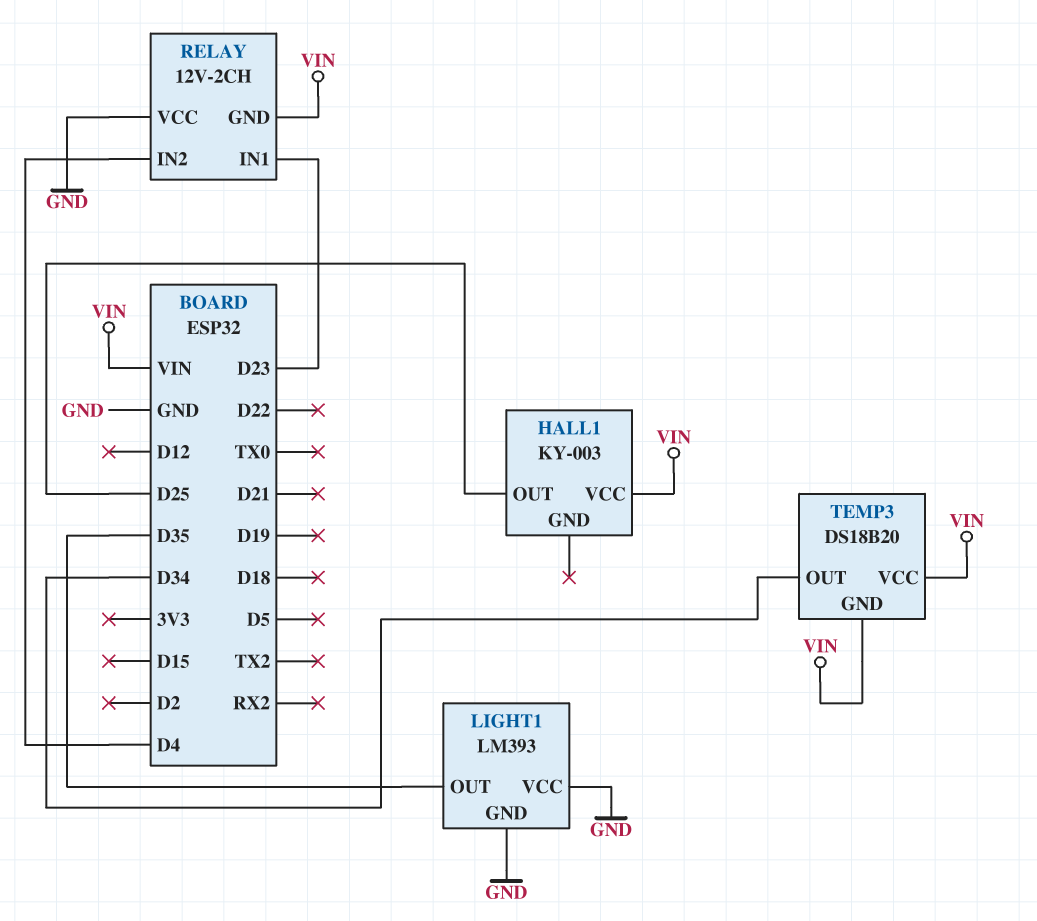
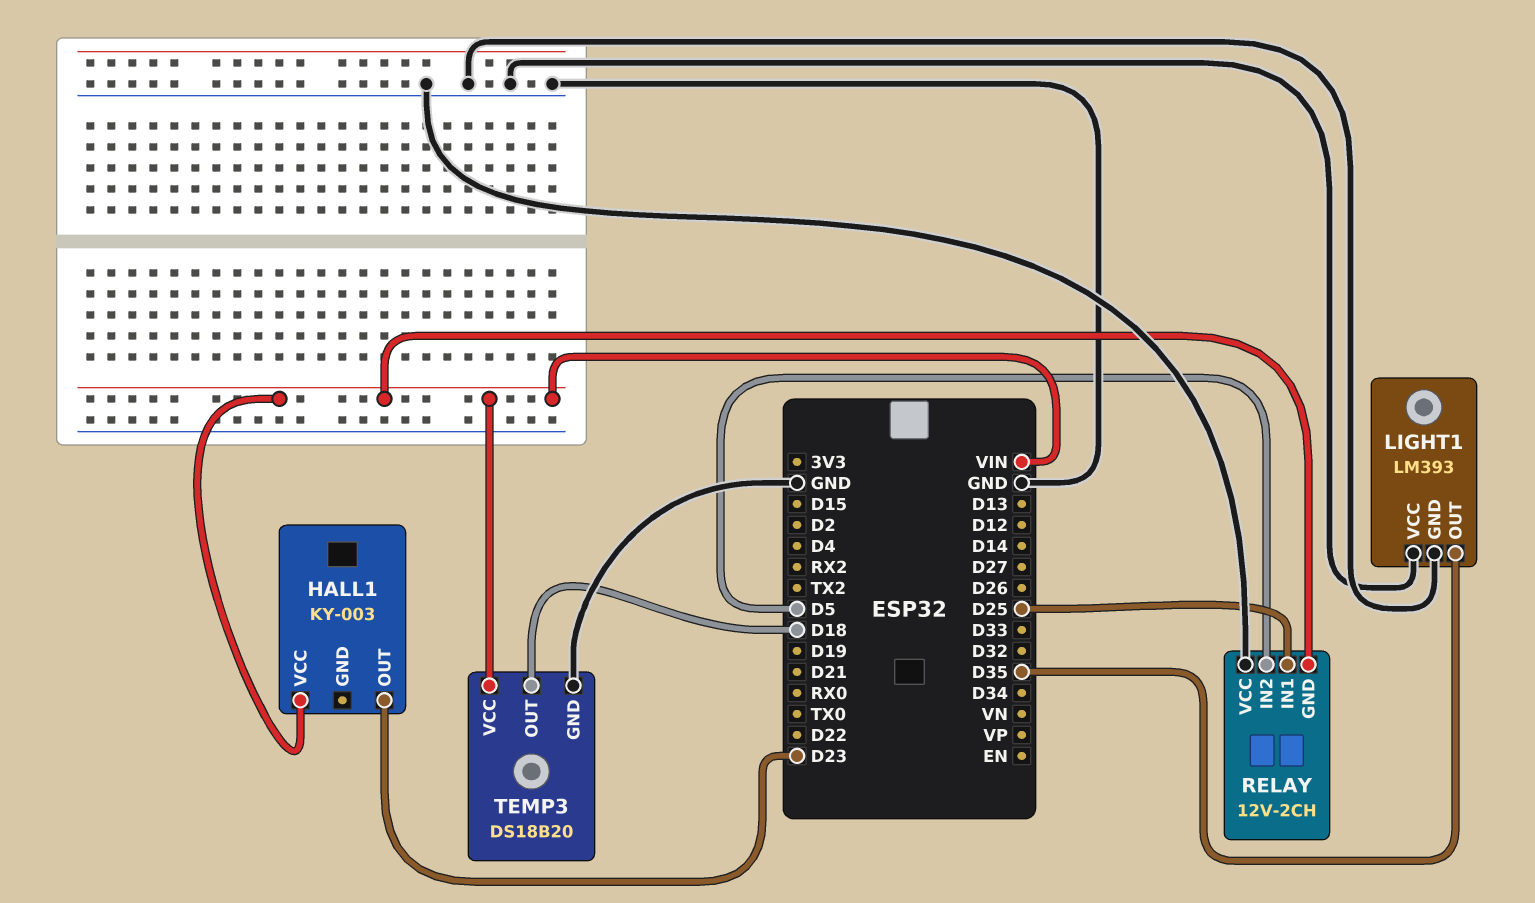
HALL1 pin OUT: D25 -> D23
RELAY pin IN1: D23 -> D25
RELAY pin IN2: D4 -> D5
TEMP3 pin GND: VIN -> GND
TEMP3 pin OUT: D34 -> D18

